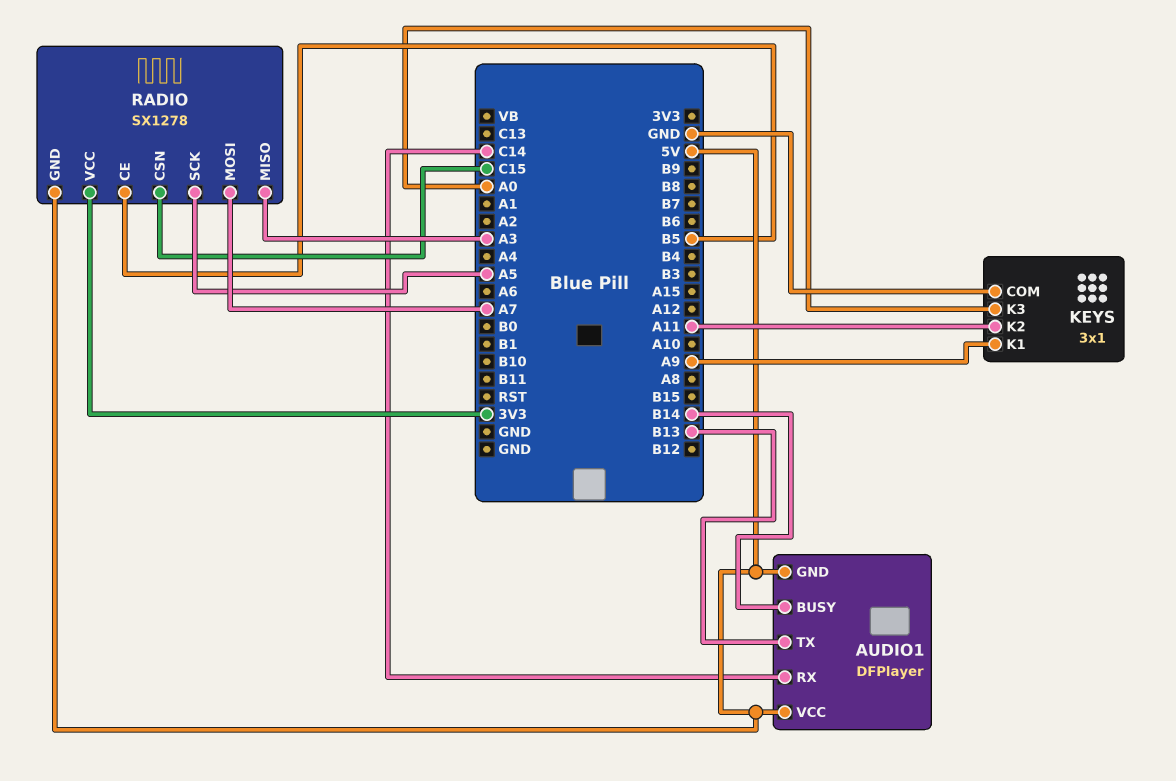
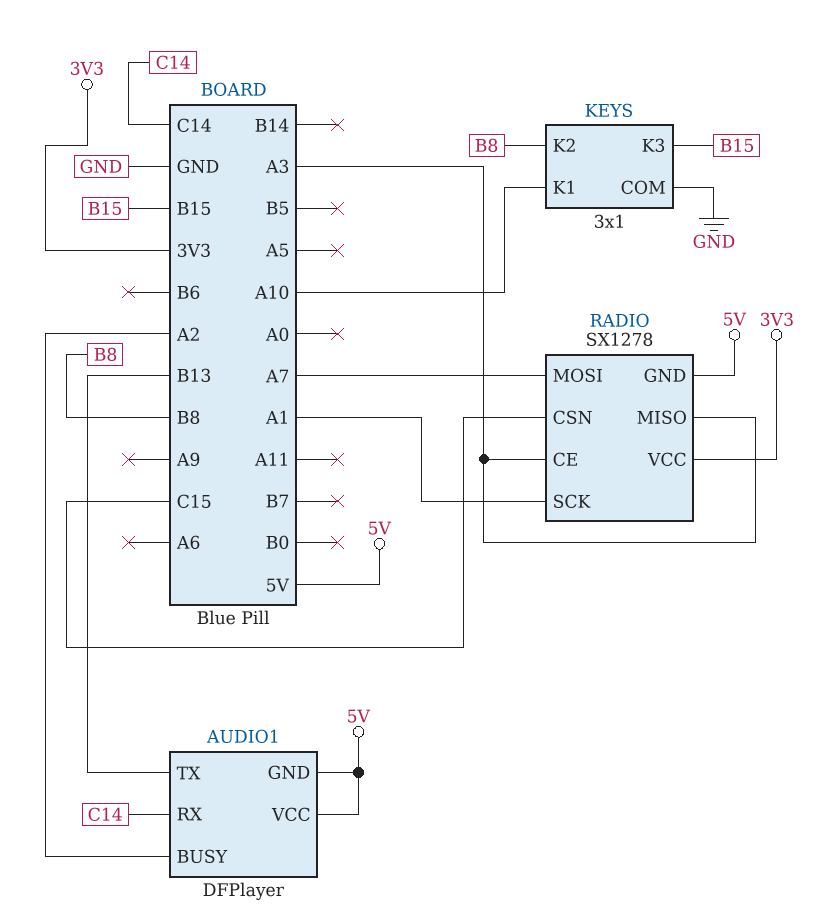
AUDIO1 pin BUSY: B14 -> A2
KEYS pin K1: A9 -> A10
KEYS pin K2: A11 -> B8
KEYS pin K3: A0 -> B15
RADIO pin CE: B5 -> A3
RADIO pin SCK: A5 -> A1

